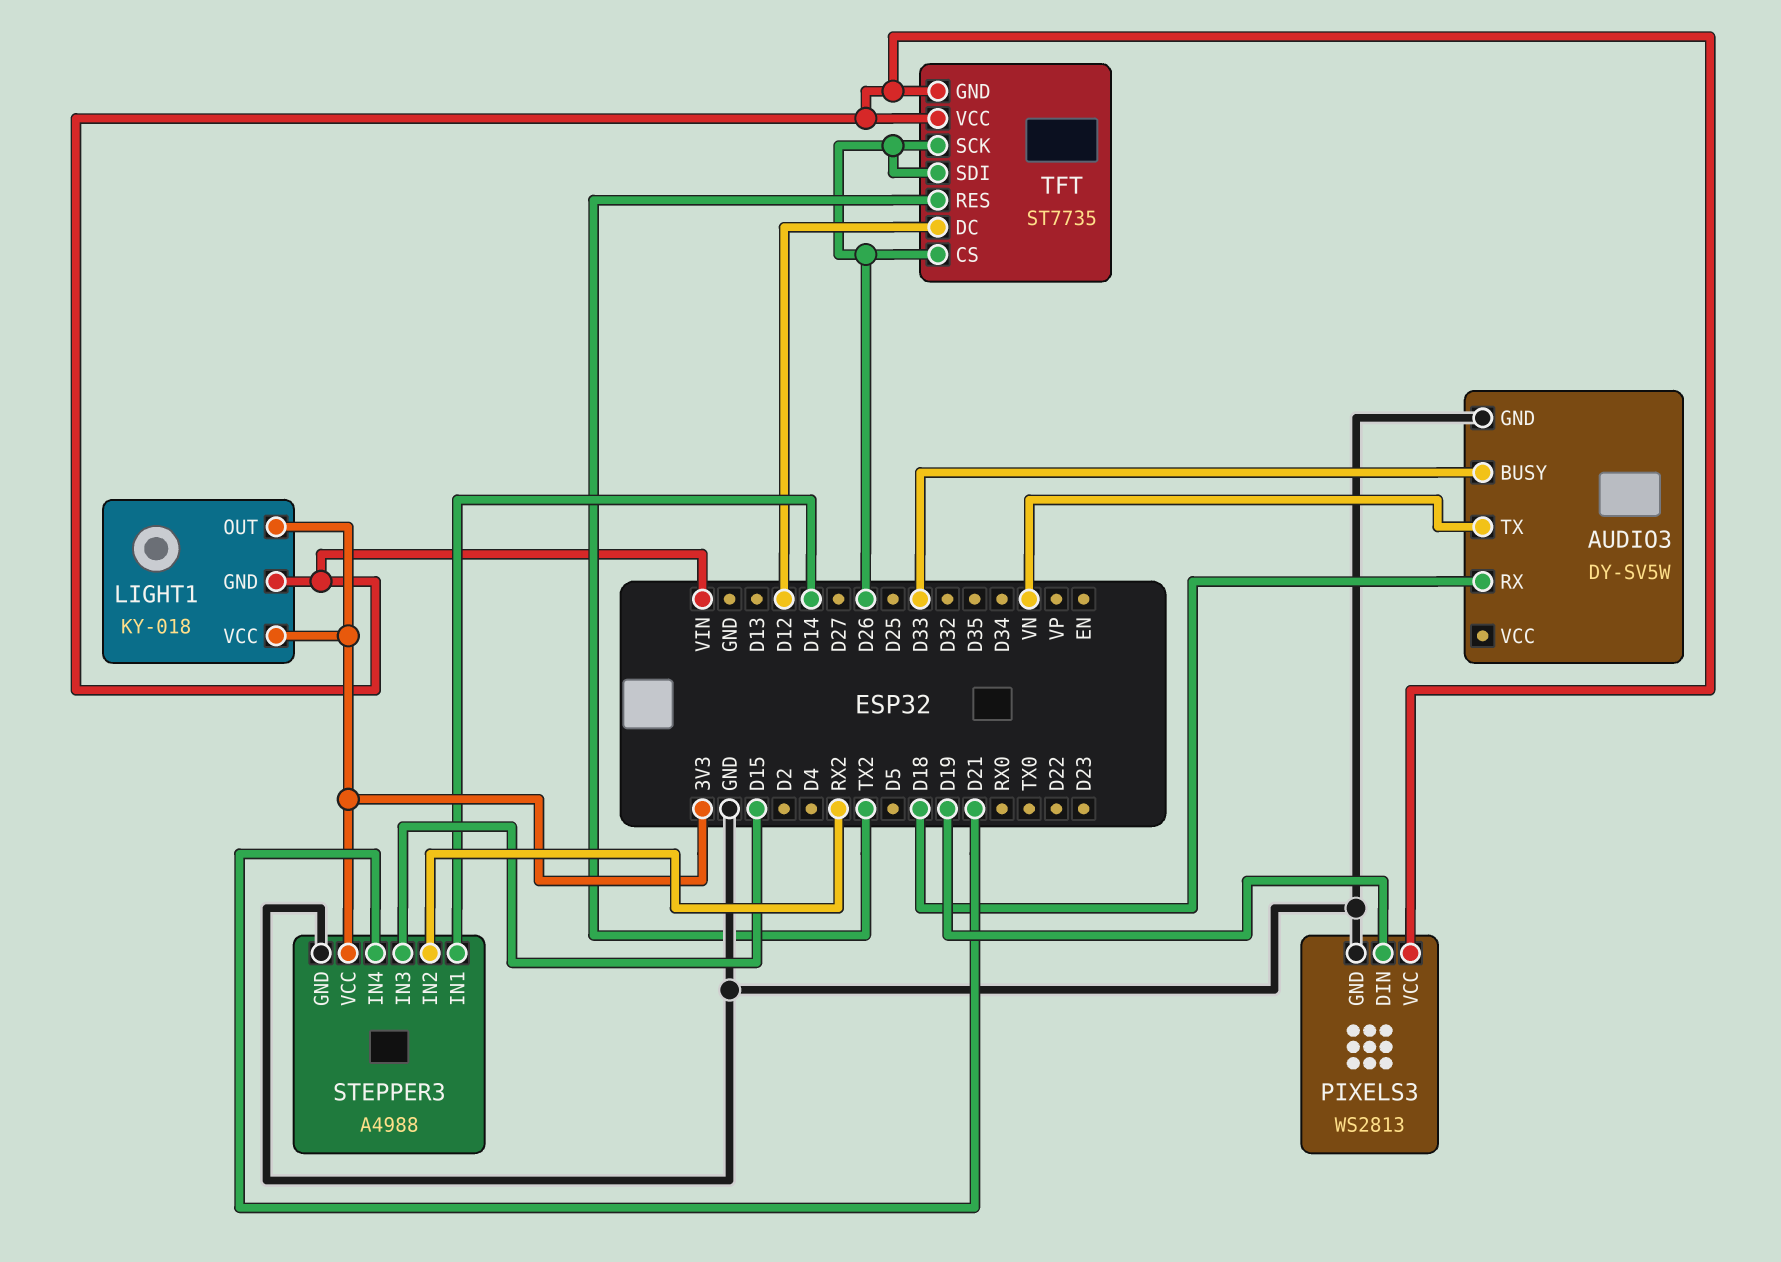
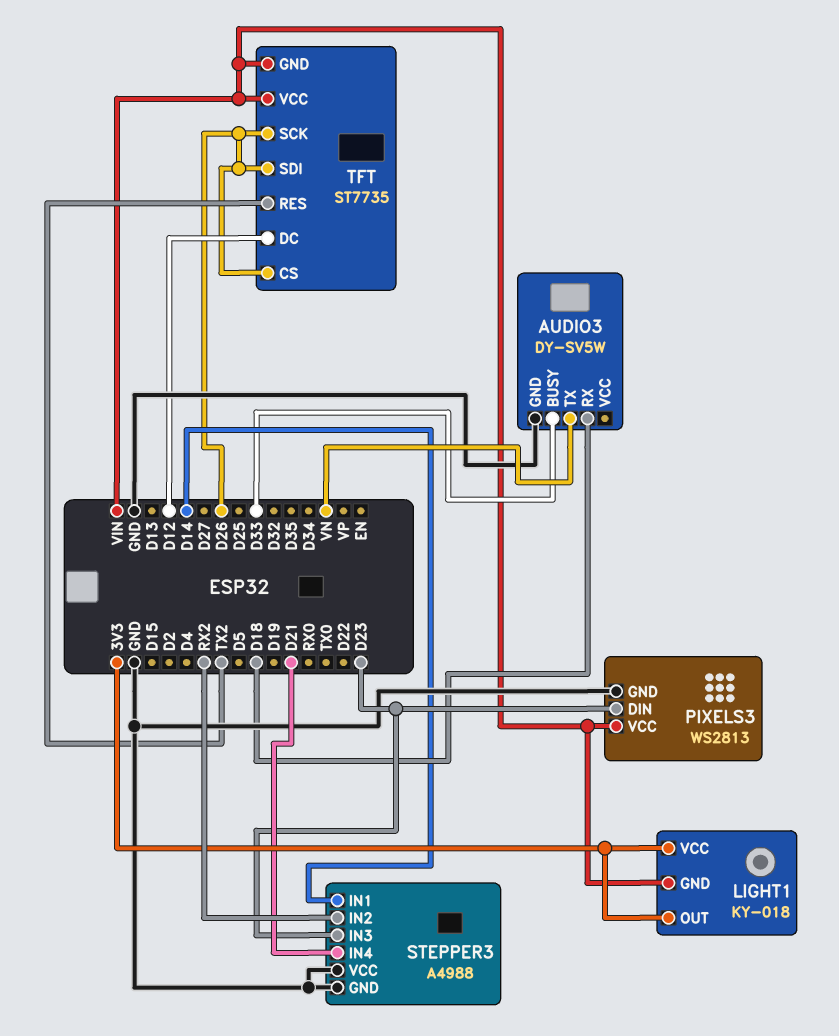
PIXELS3 pin DIN: D19 -> D23
STEPPER3 pin IN3: D15 -> D23
STEPPER3 pin VCC: 3V3 -> GND

